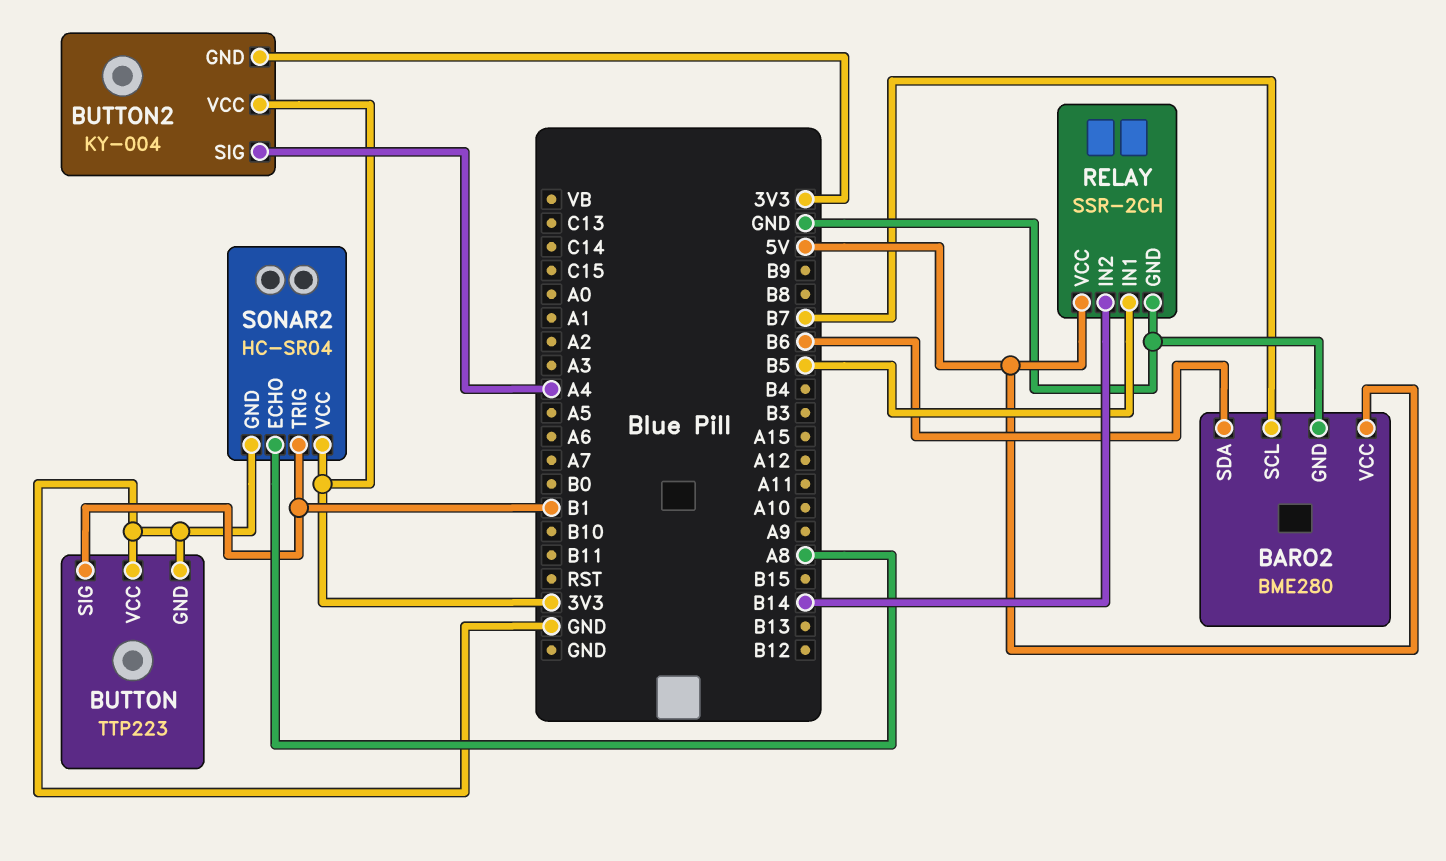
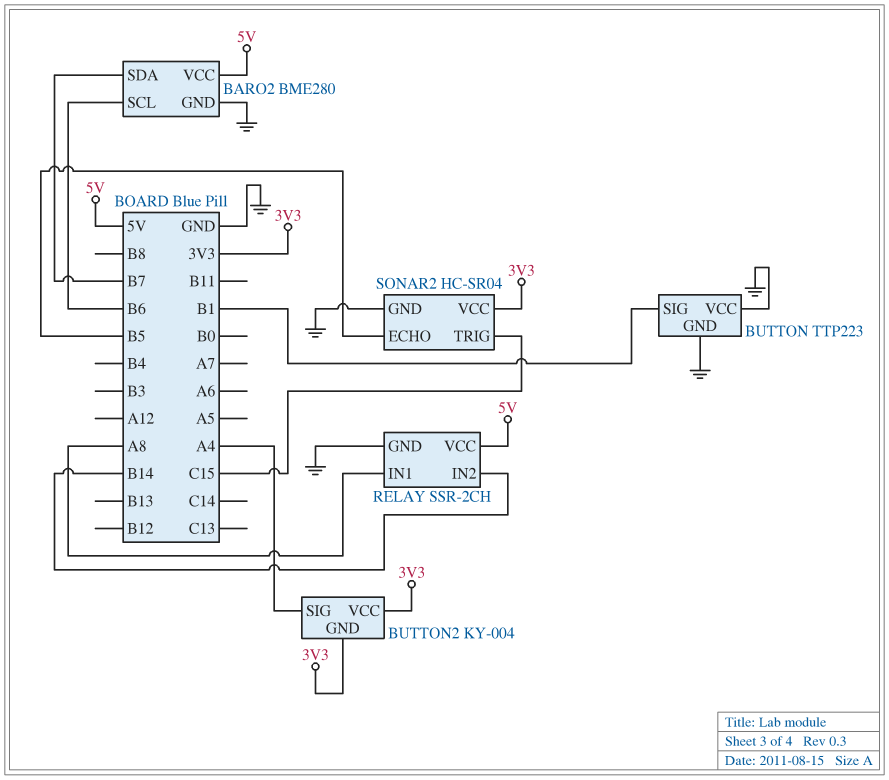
BARO2 pin SCL: B7 -> B6
BARO2 pin SDA: B6 -> B7
RELAY pin IN1: B5 -> A8
SONAR2 pin ECHO: A8 -> B5
SONAR2 pin TRIG: B1 -> C15

